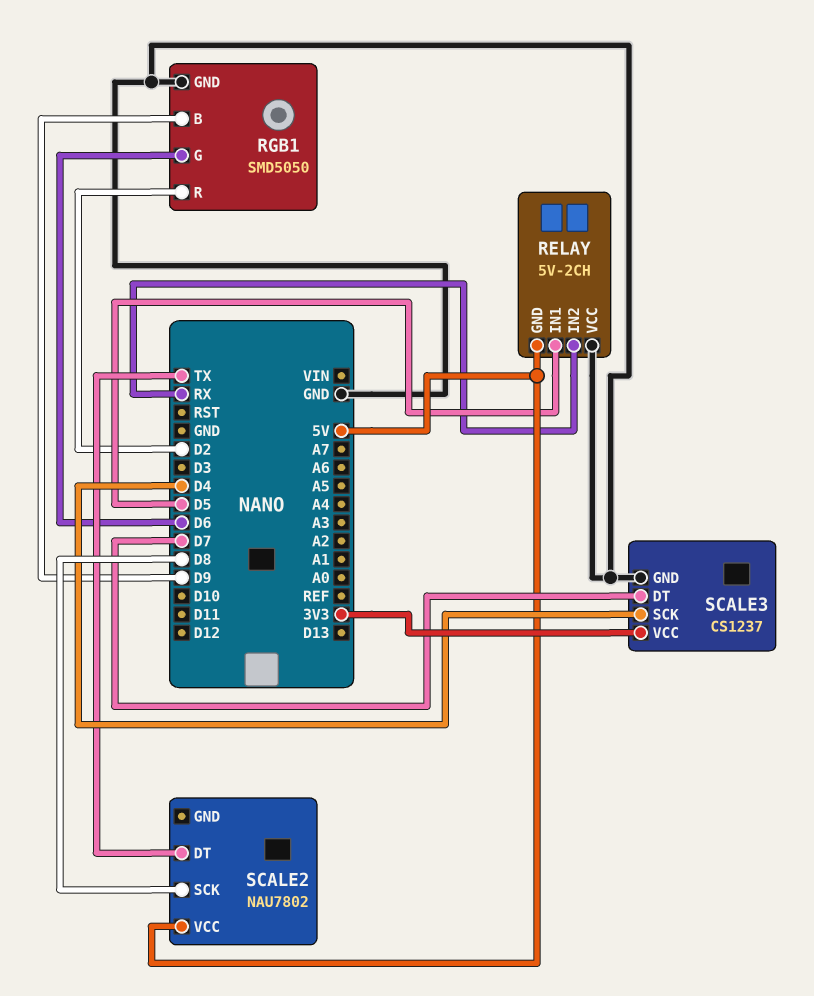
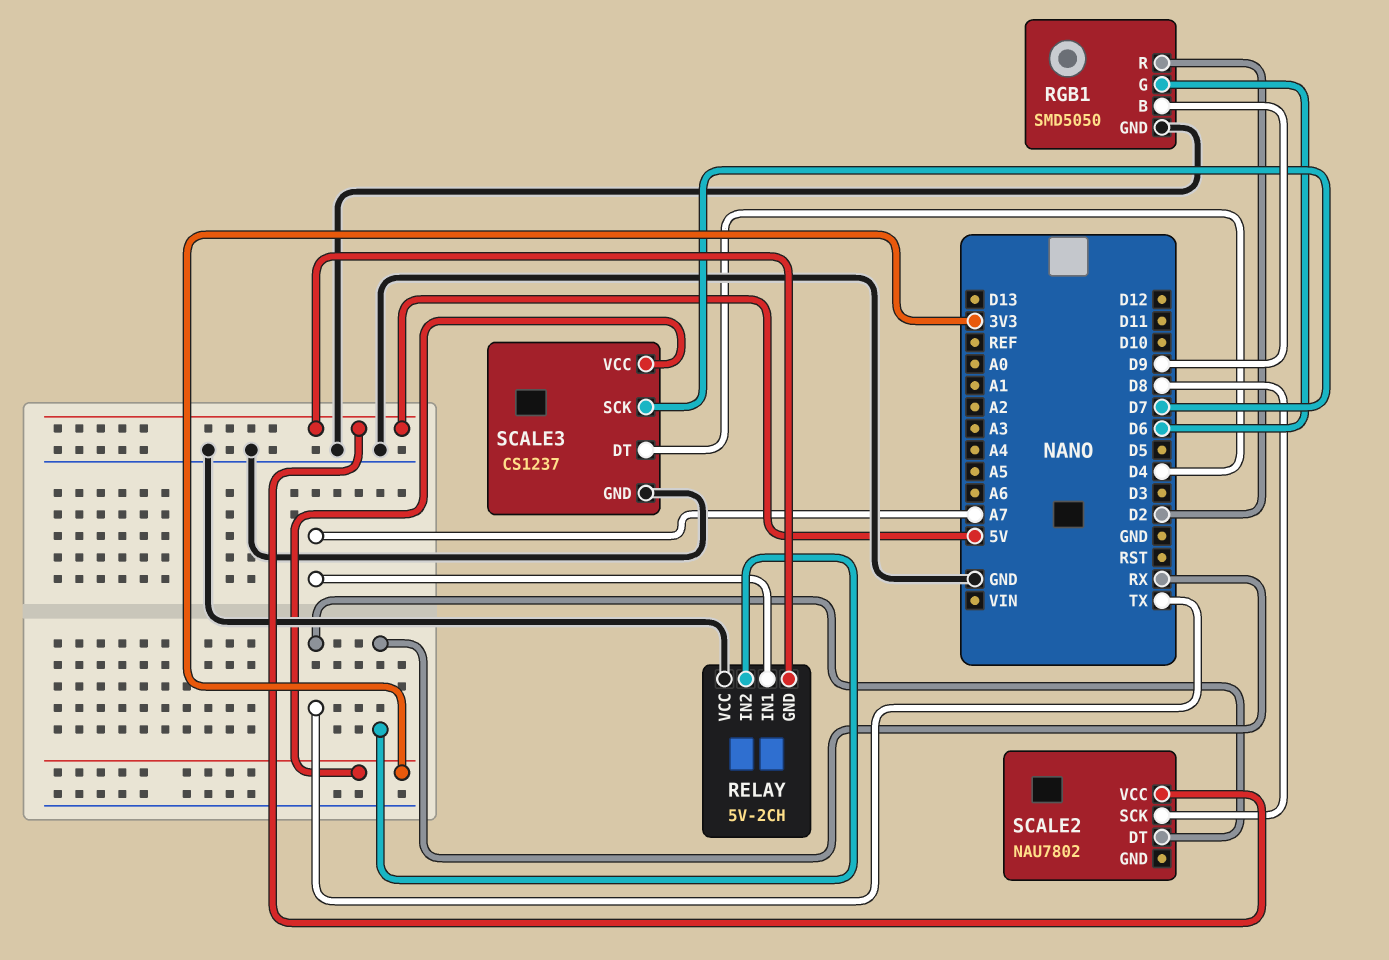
RELAY pin IN1: D5 -> A7
SCALE3 pin DT: D7 -> D4
SCALE3 pin SCK: D4 -> D7

